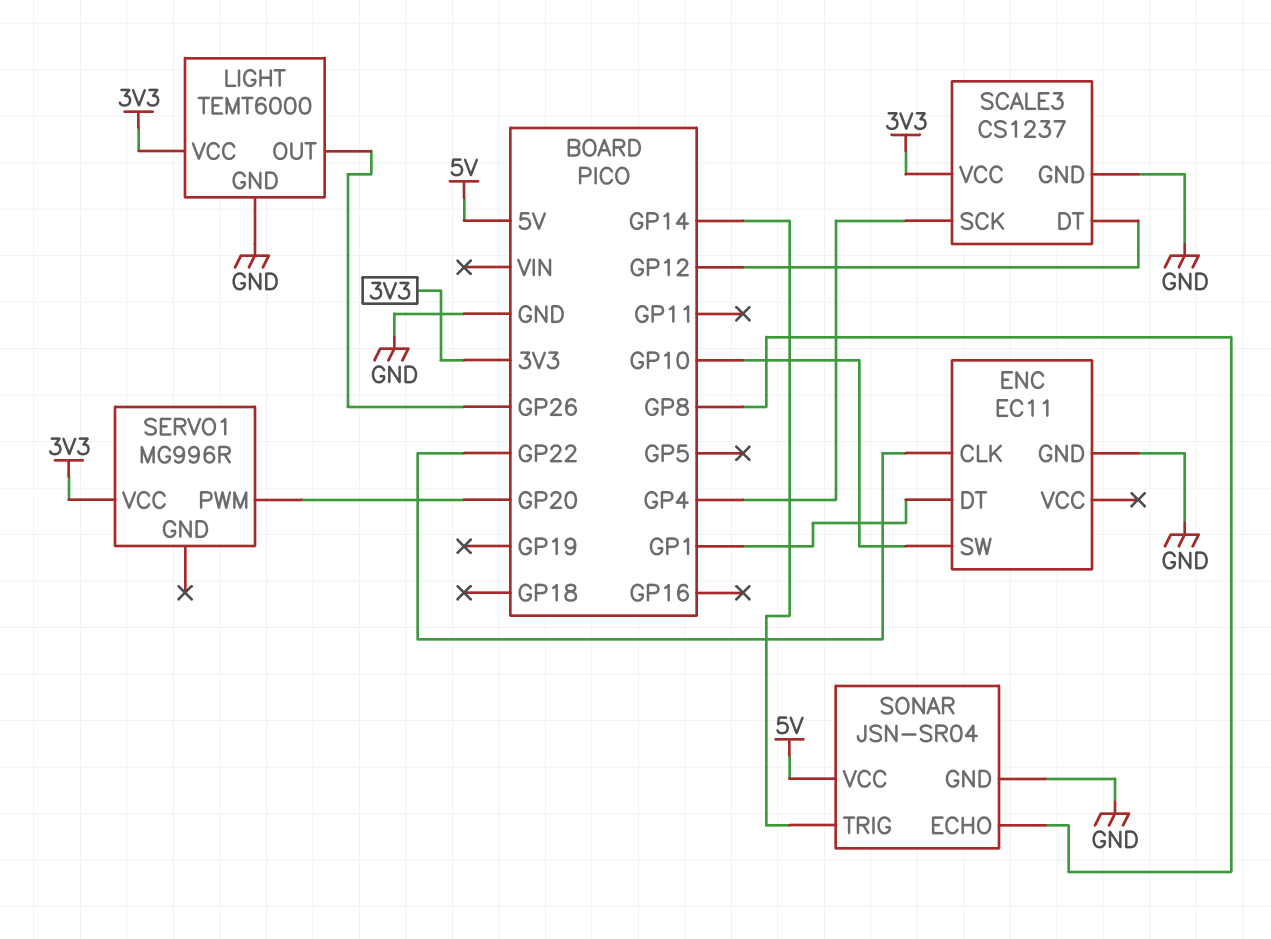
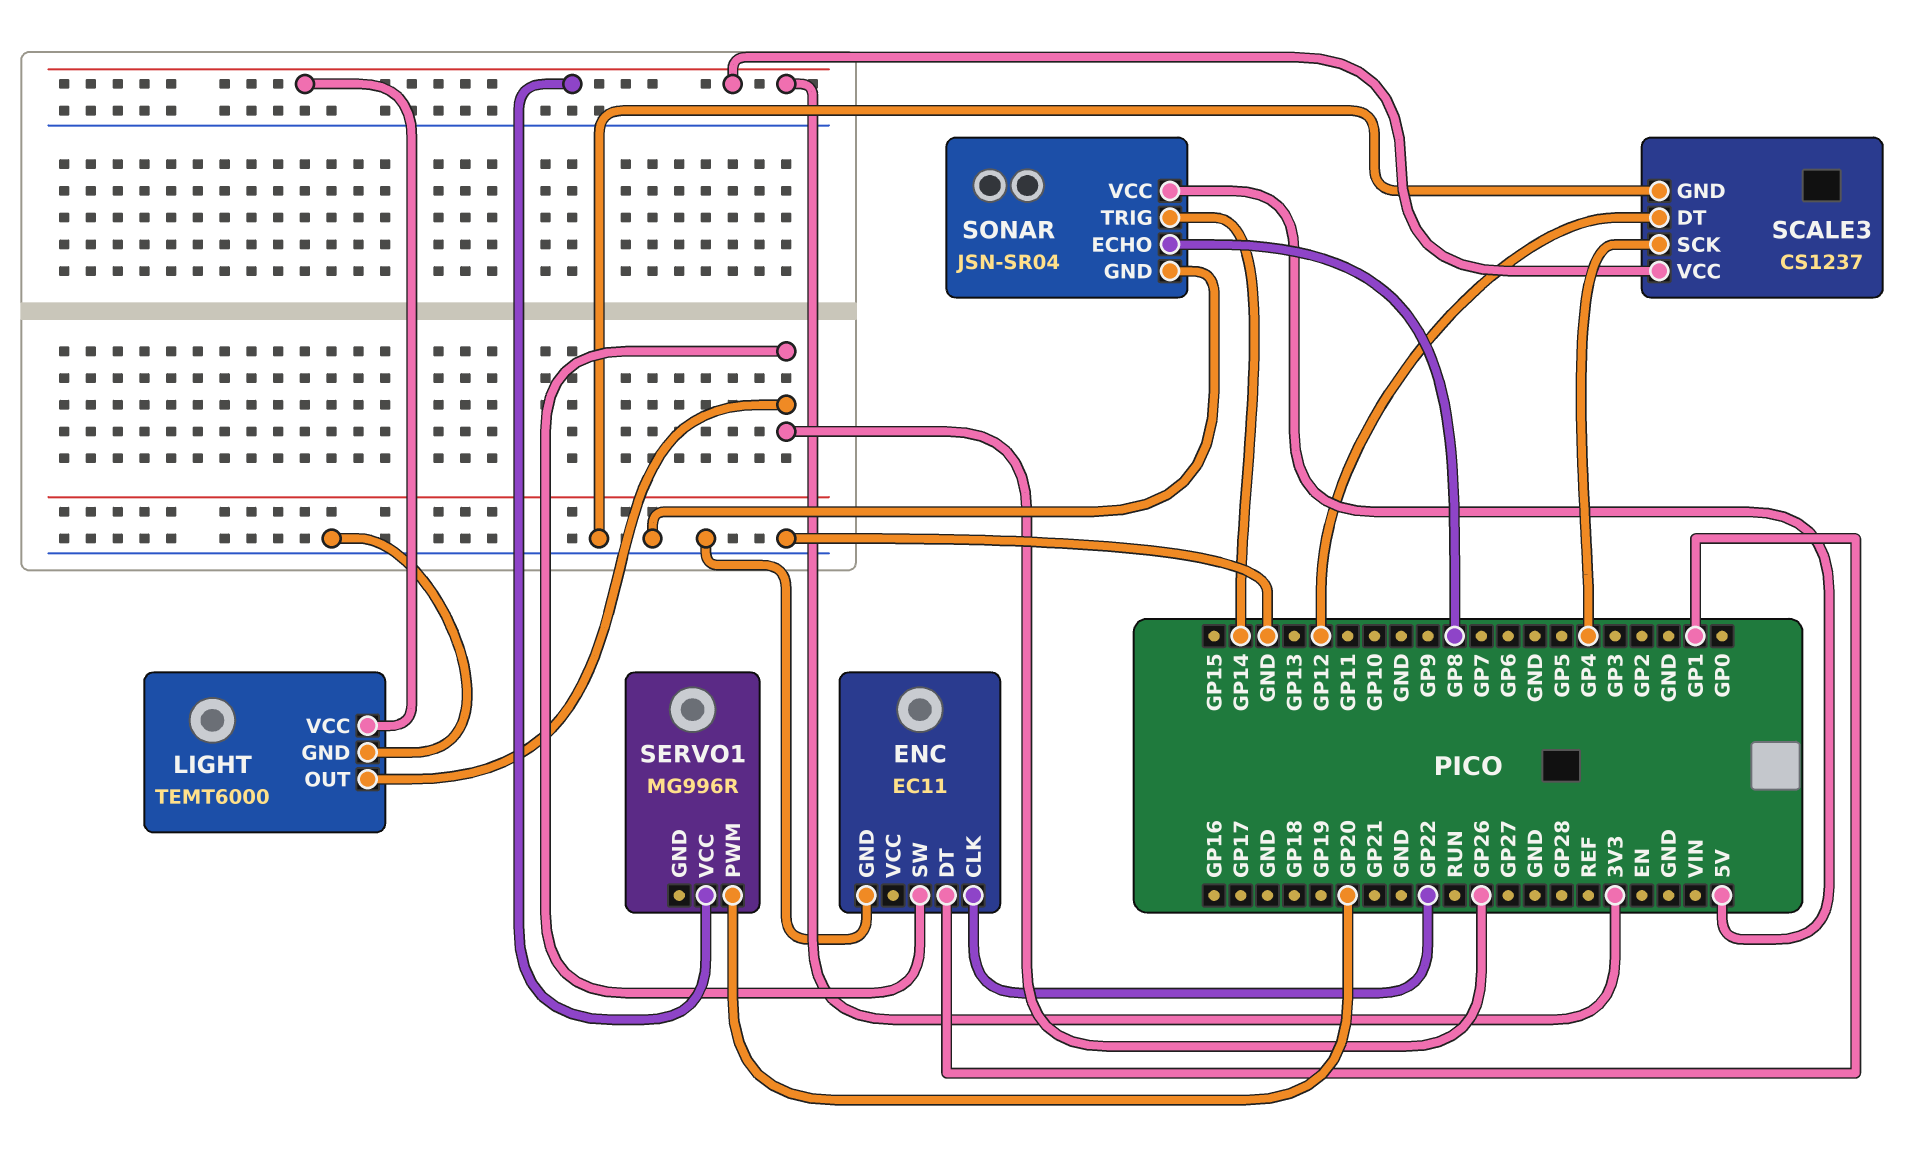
ENC pin SW: GP10 -> GP26

